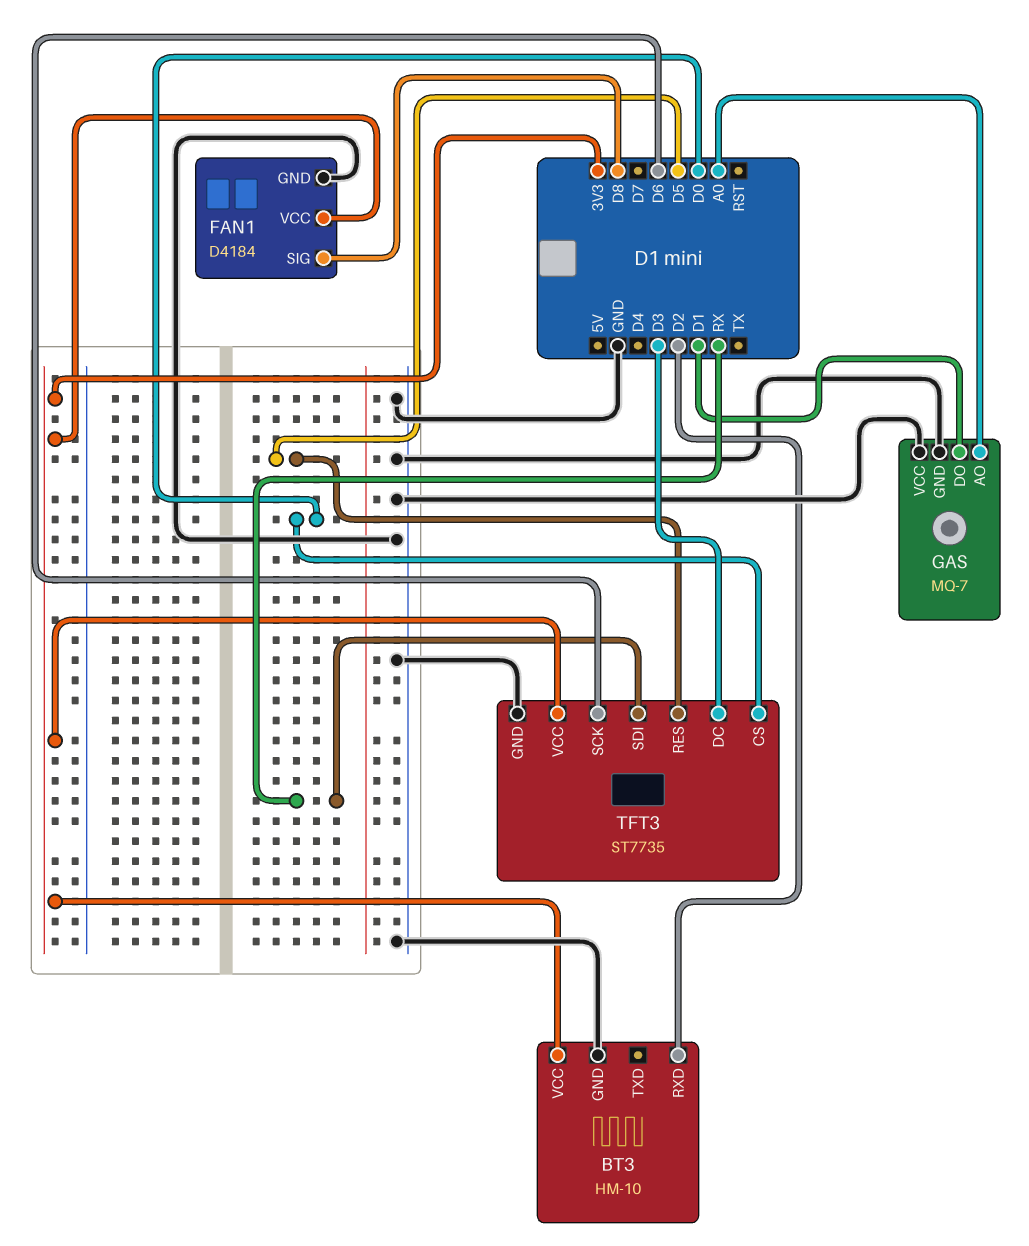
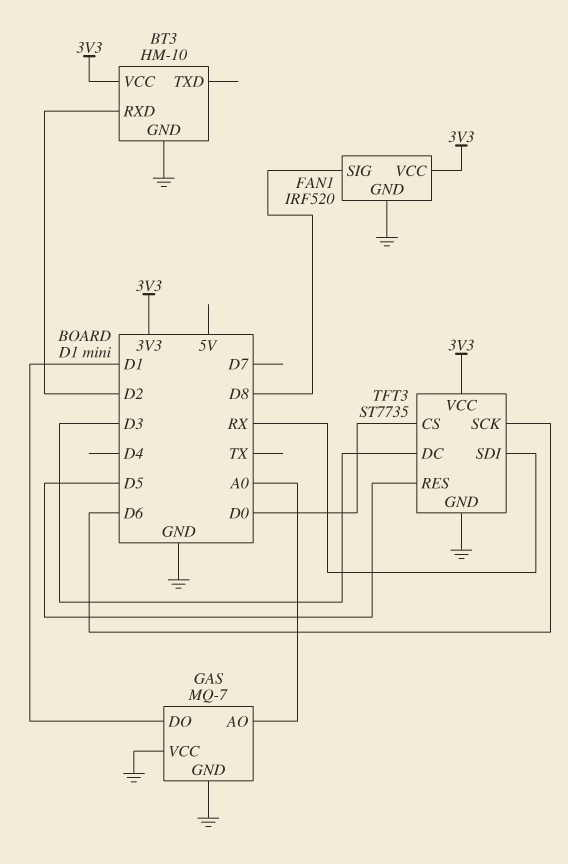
FAN1: D4184 -> IRF520

